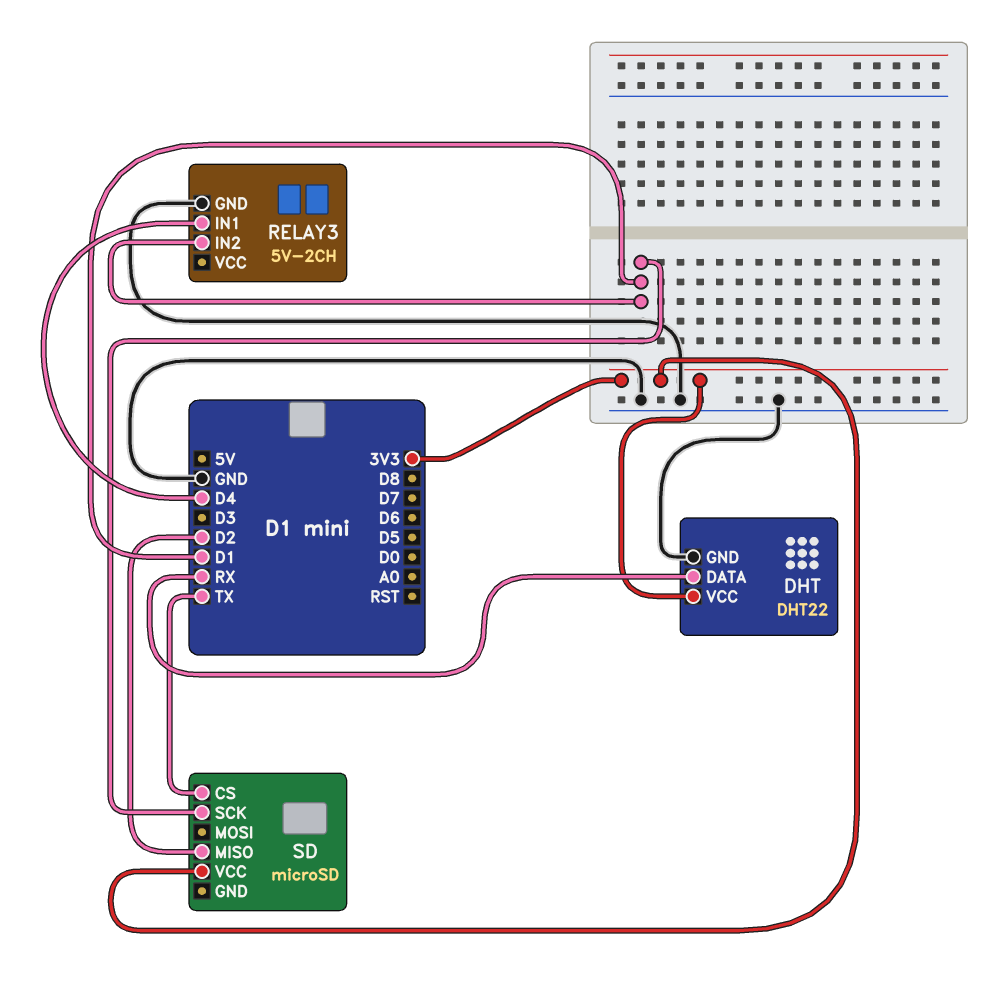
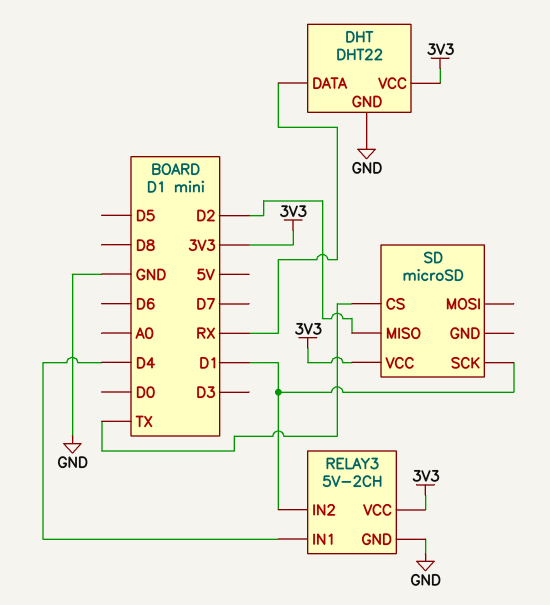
RELAY3 pin VCC: none -> 3V3

